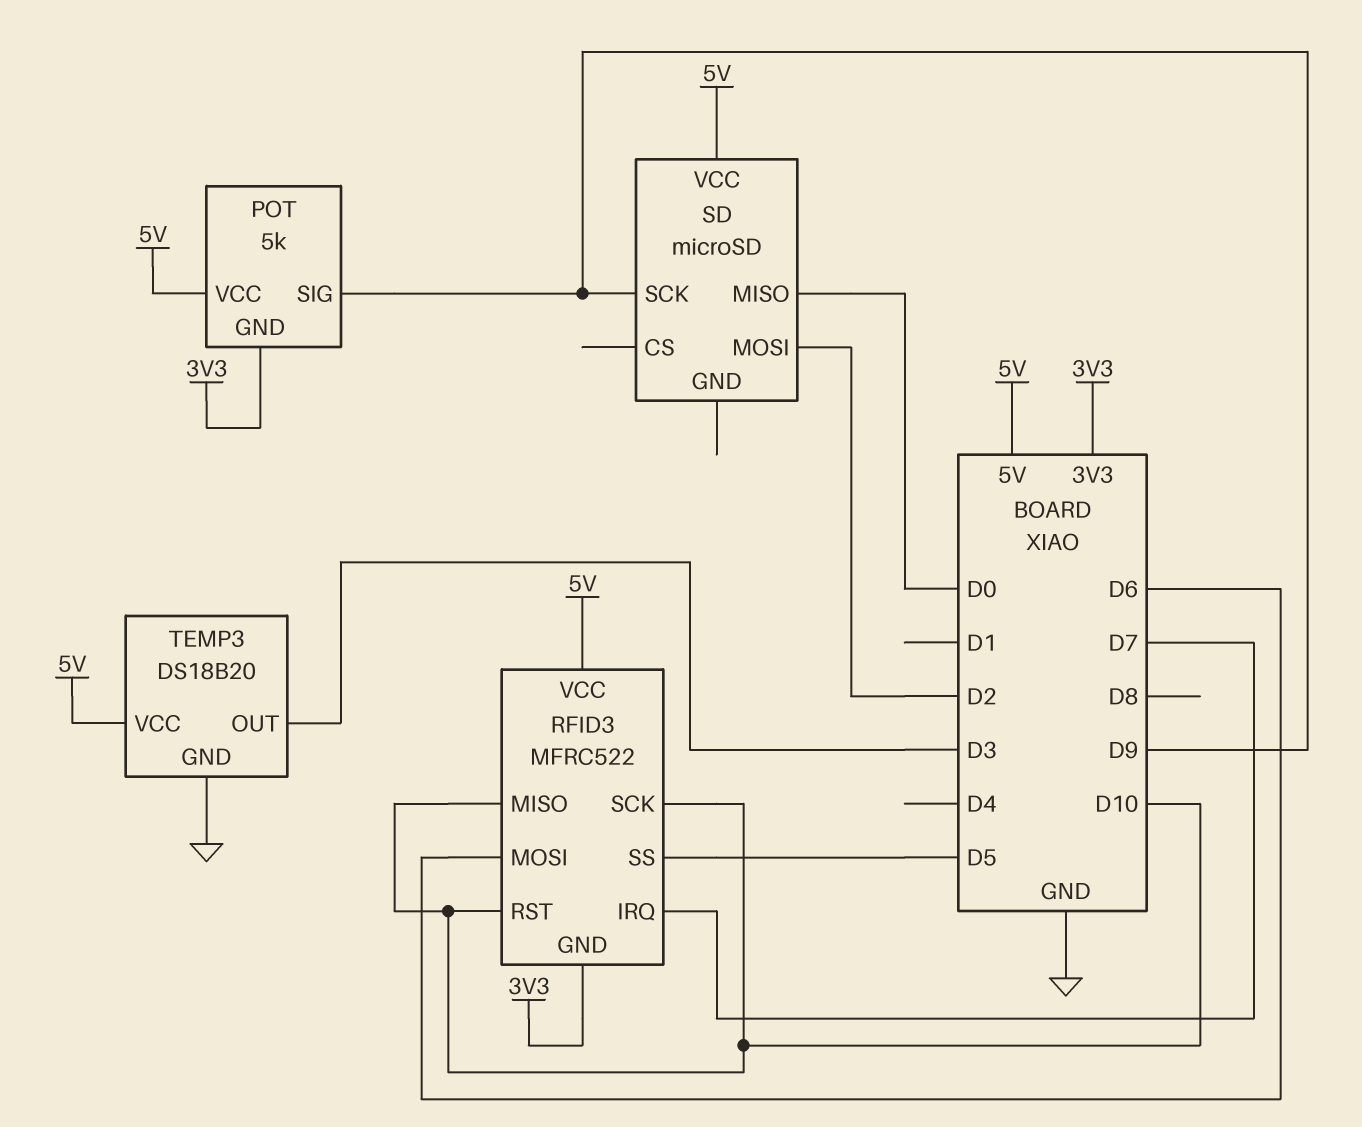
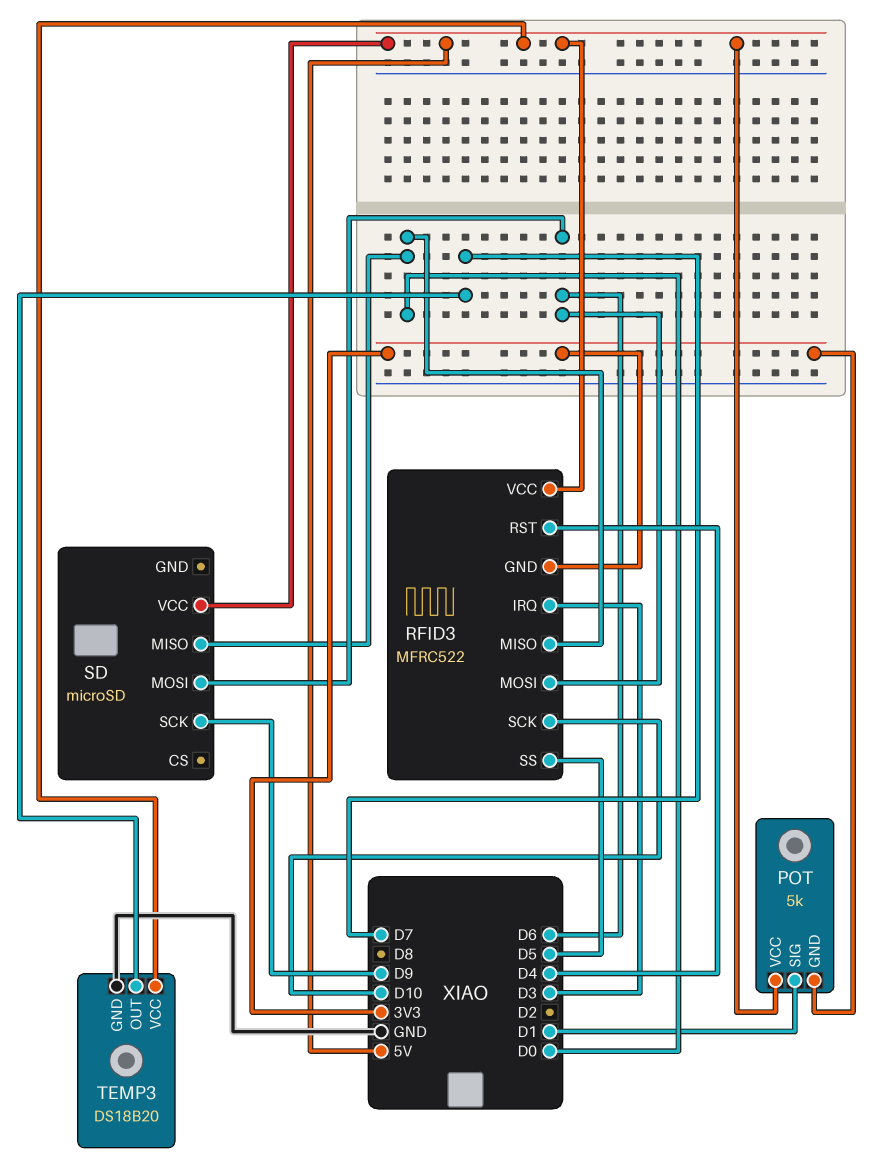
POT pin SIG: D9 -> D1
RFID3 pin IRQ: D7 -> D3
RFID3 pin MISO: D10 -> D0
RFID3 pin RST: D10 -> D4
SD pin MOSI: D2 -> D6
TEMP3 pin OUT: D3 -> D7

